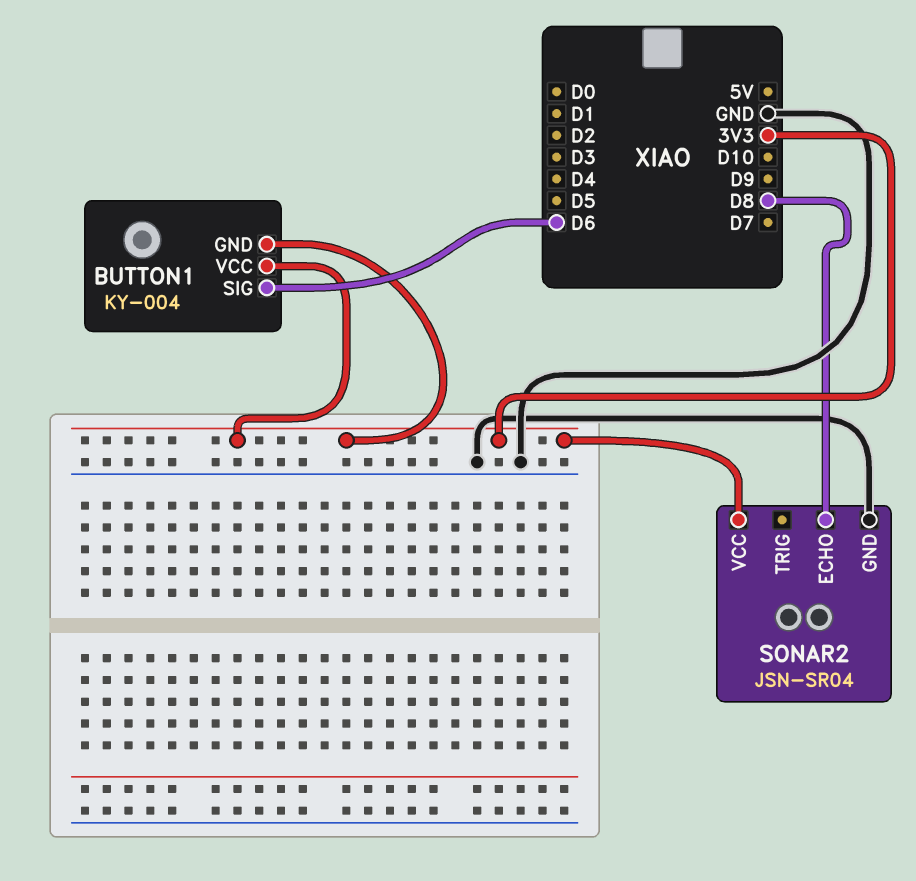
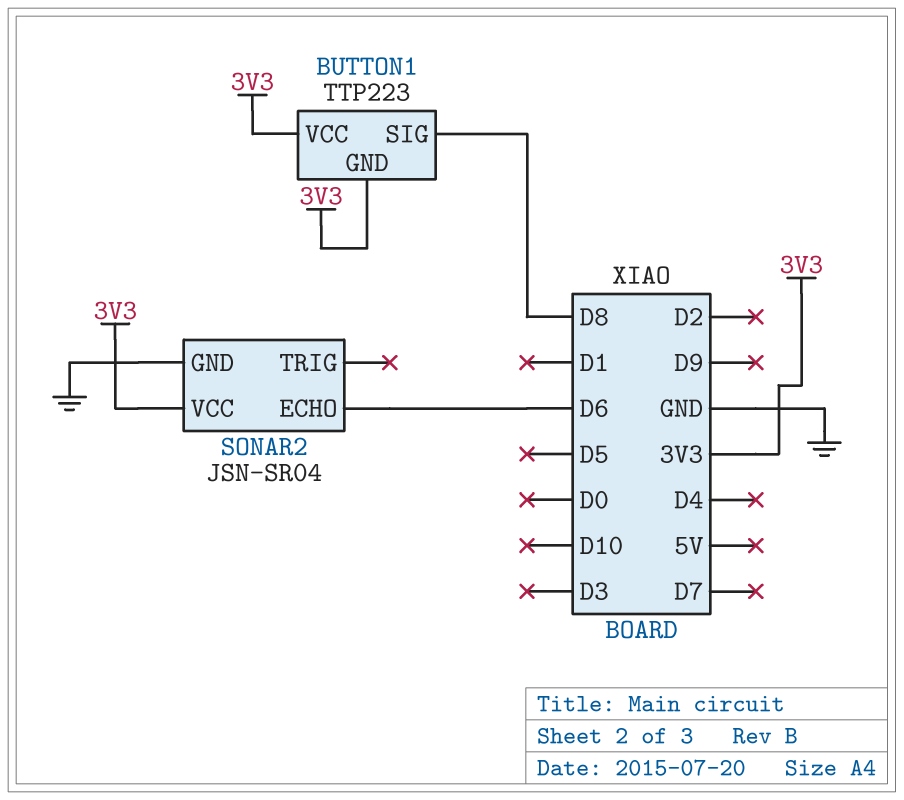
BUTTON1: KY-004 -> TTP223
BUTTON1 pin SIG: D6 -> D8
SONAR2 pin ECHO: D8 -> D6

